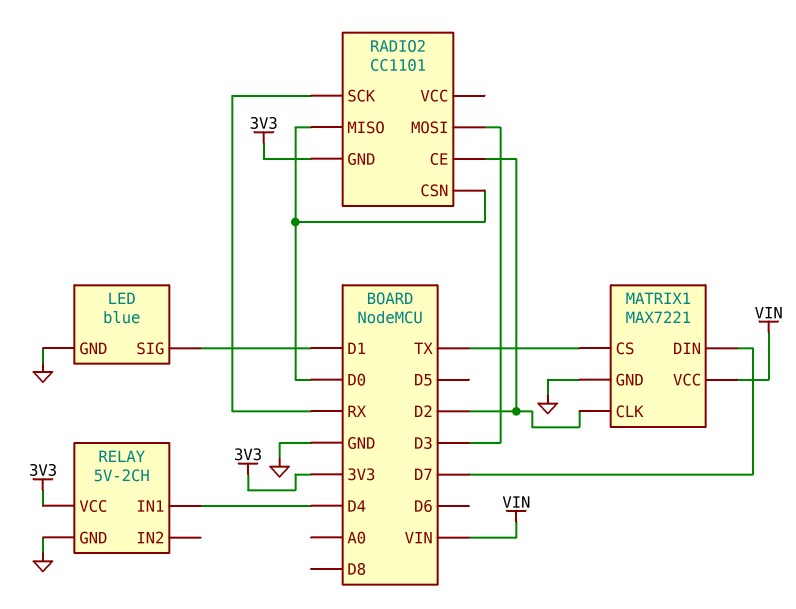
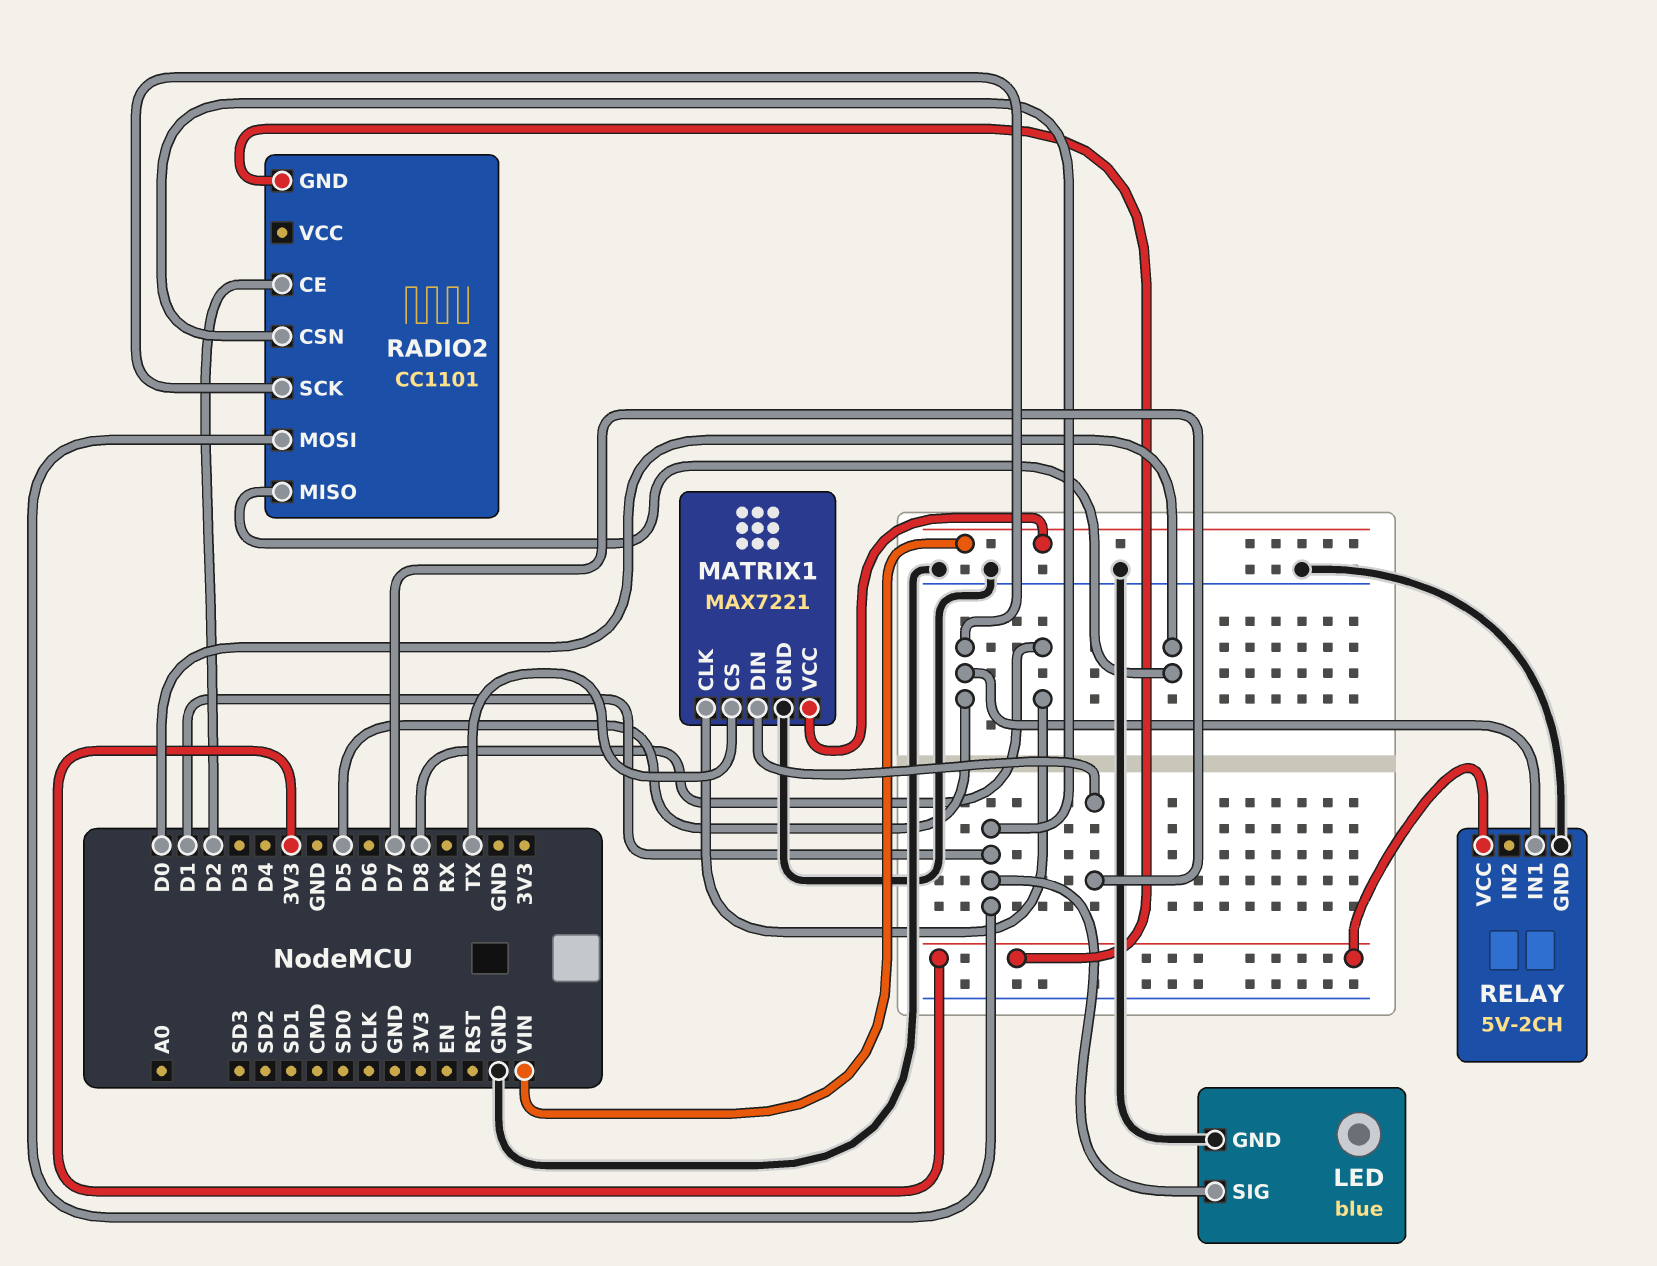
MATRIX1 pin CLK: D2 -> D8
RADIO2 pin CSN: D0 -> D1
RADIO2 pin MOSI: D3 -> D1
RADIO2 pin SCK: RX -> D5
RELAY pin IN1: D4 -> D5

